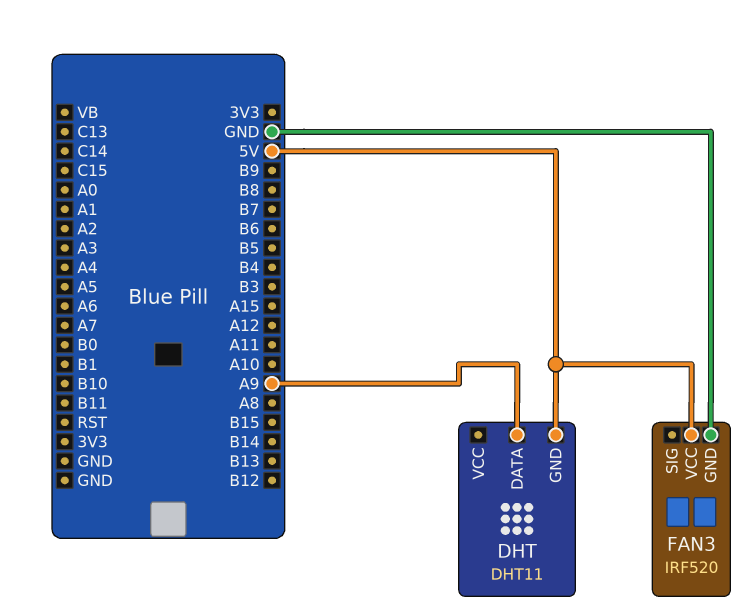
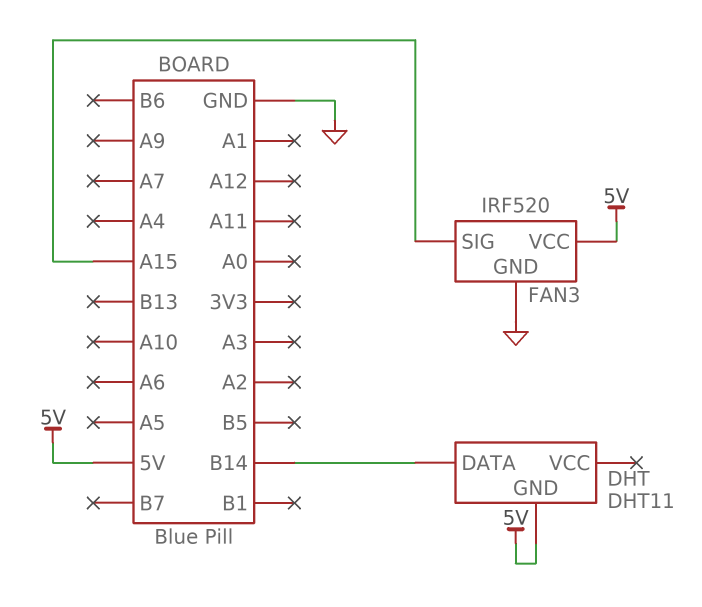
DHT pin DATA: A9 -> B14
FAN3 pin SIG: none -> A15

